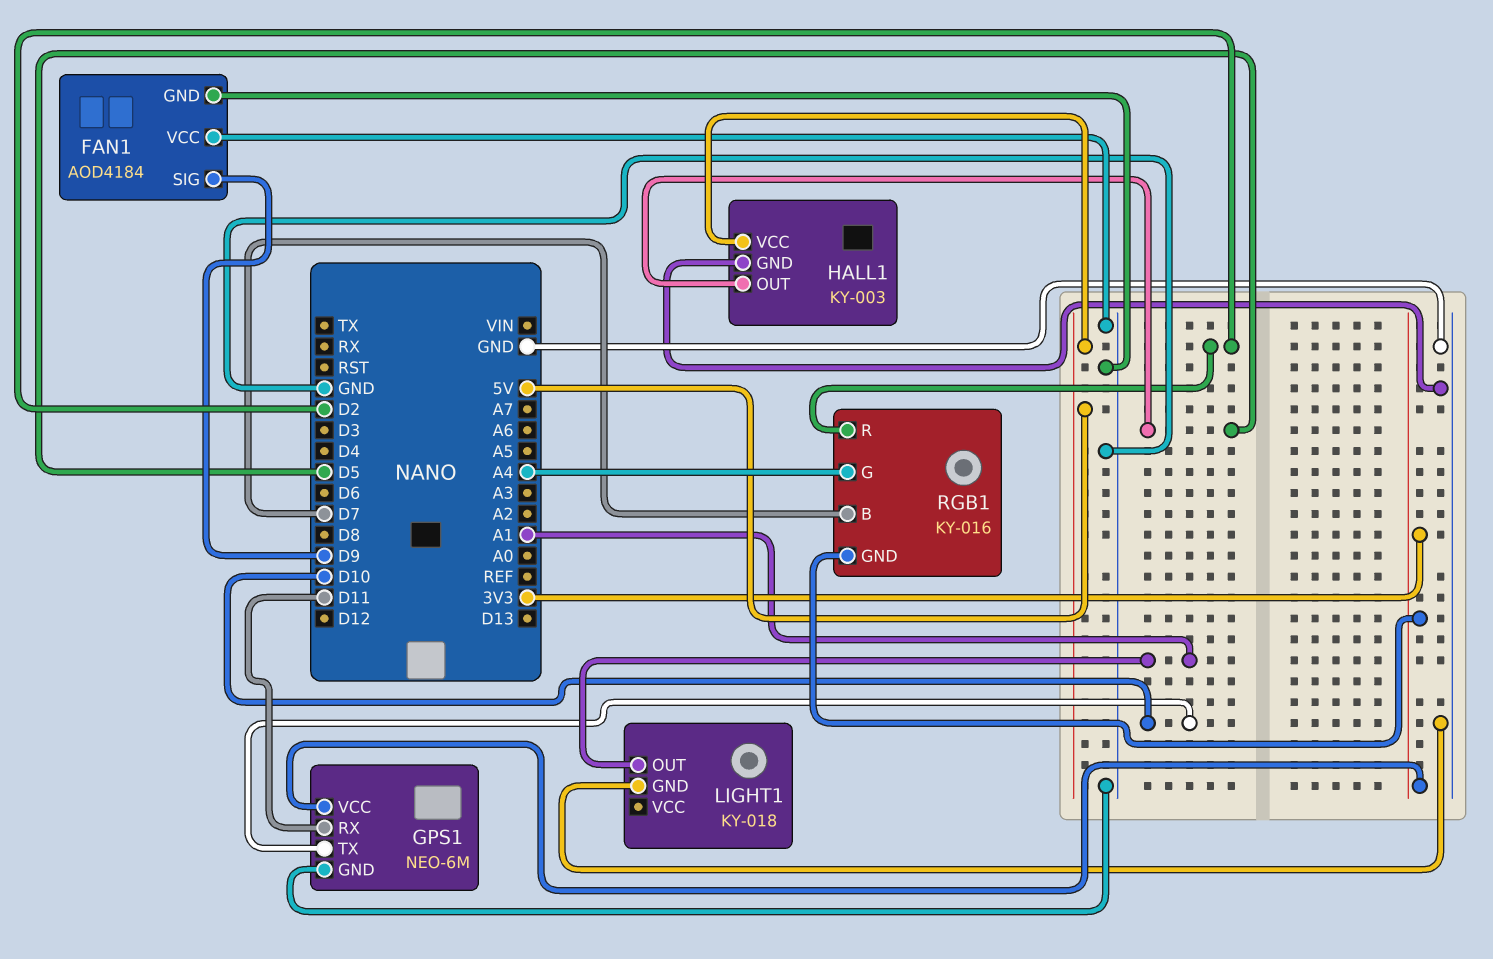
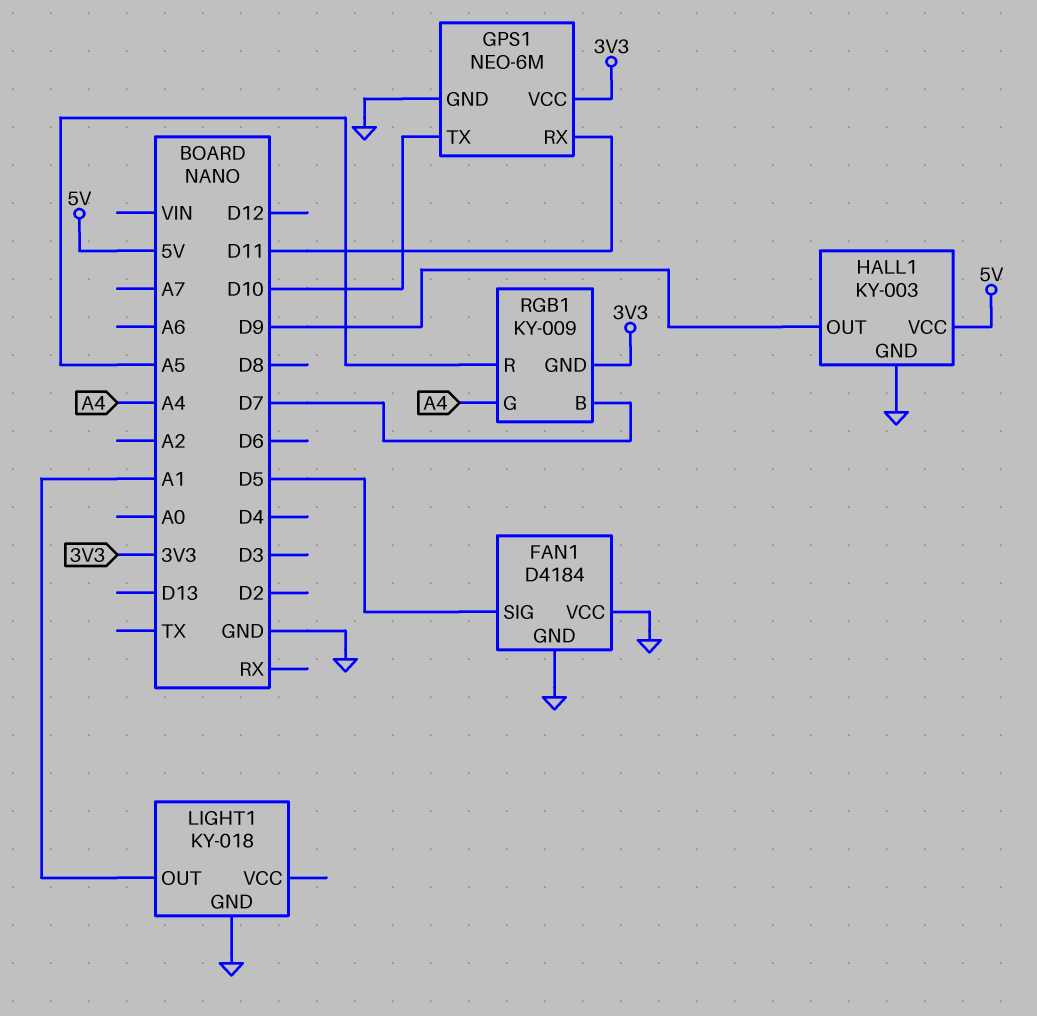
FAN1: AOD4184 -> D4184
FAN1 pin SIG: D9 -> D5
HALL1 pin OUT: D5 -> D9
RGB1: KY-016 -> KY-009
RGB1 pin R: D2 -> A5

